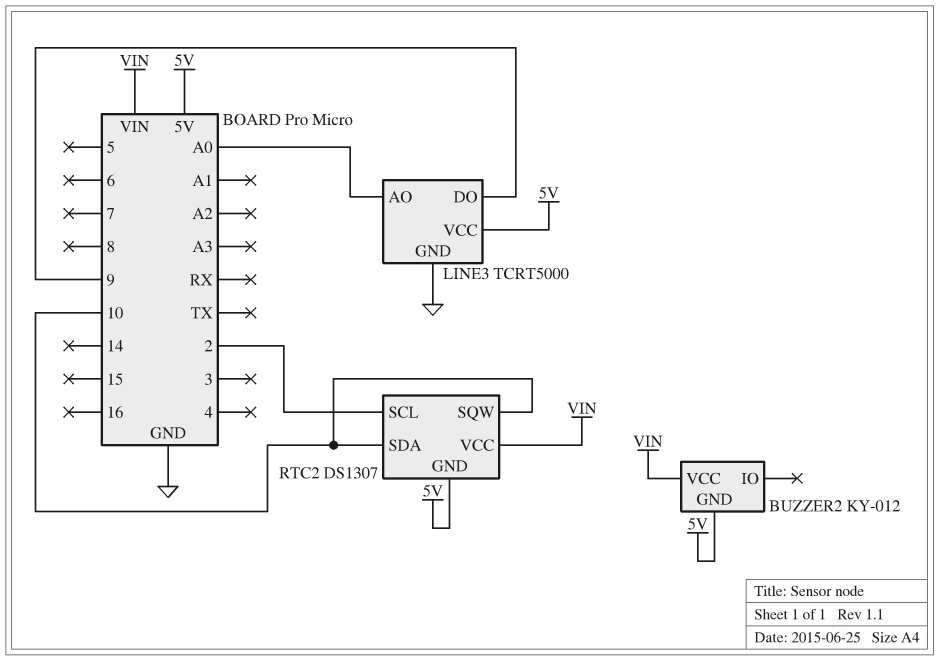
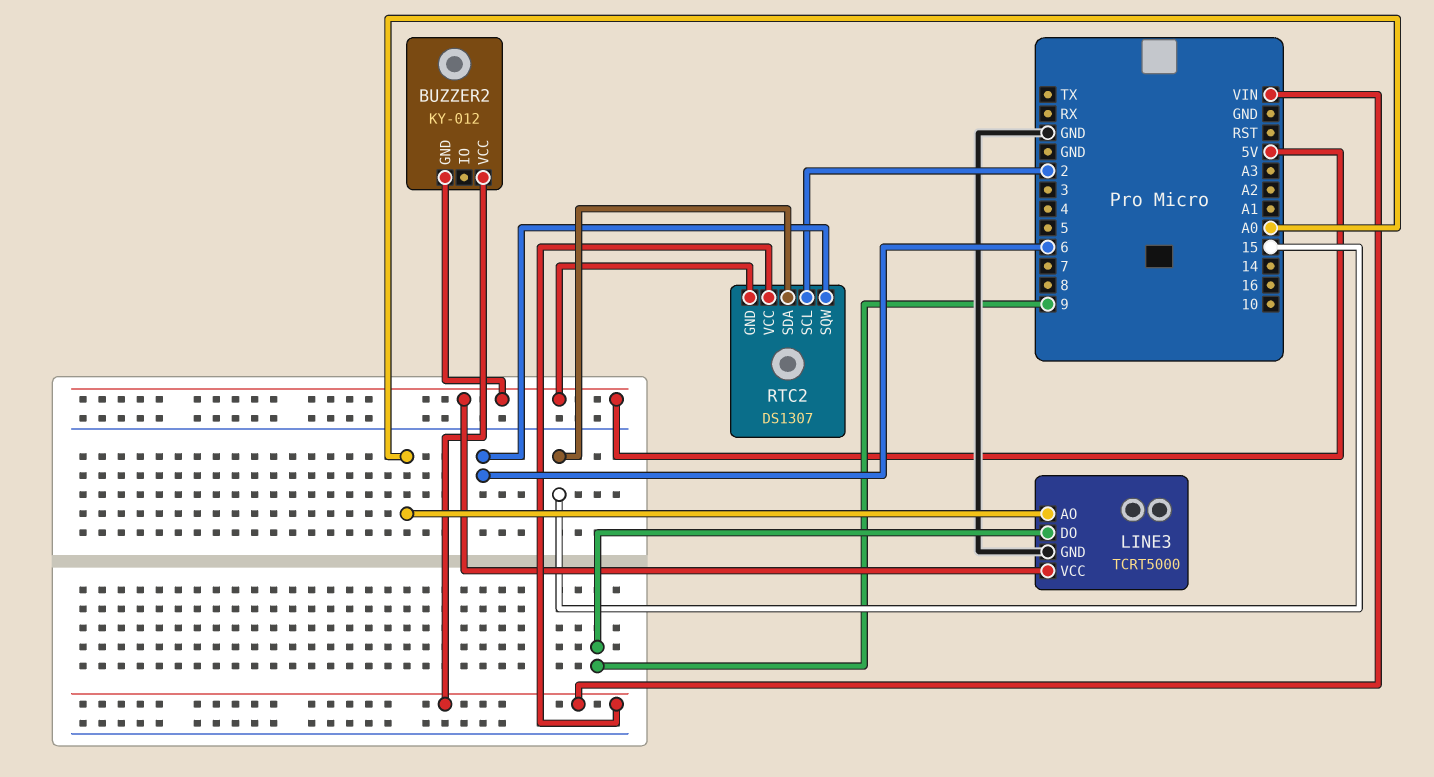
RTC2 pin SDA: 10 -> 15
RTC2 pin SQW: 10 -> 6

